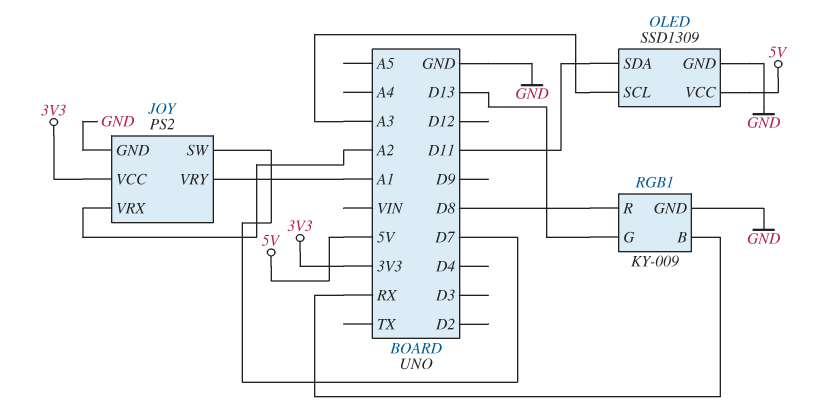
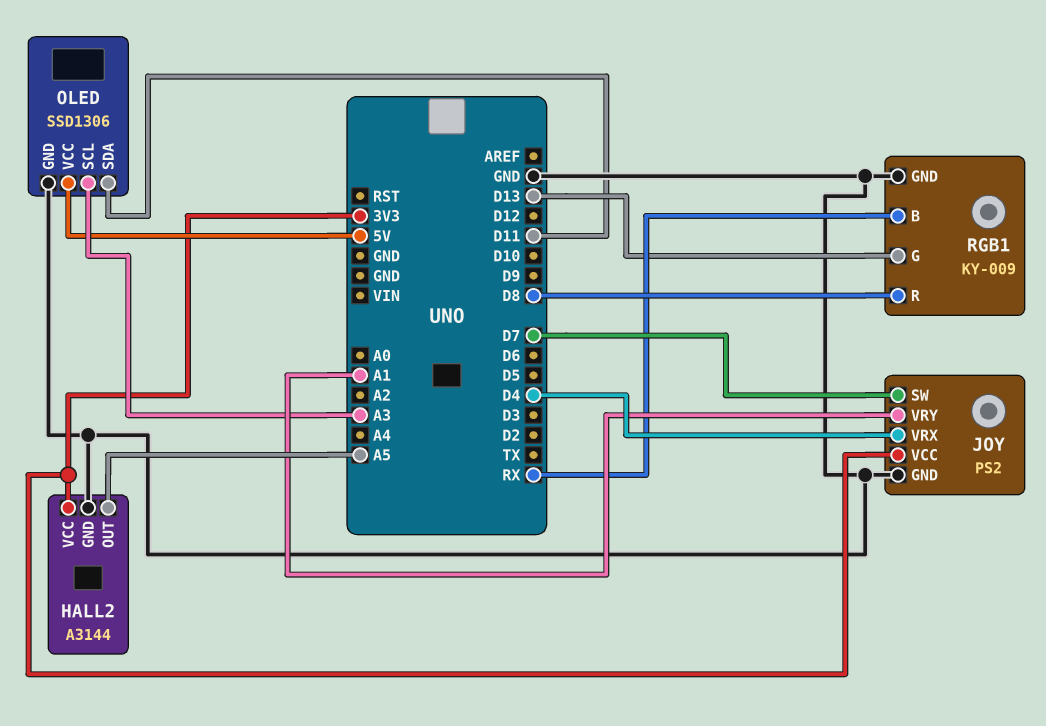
HALL2: none -> A3144
HALL2 pin GND: none -> GND
HALL2 pin OUT: none -> A5
HALL2 pin VCC: none -> 3V3
JOY pin VRX: A2 -> D4
OLED: SSD1309 -> SSD1306

